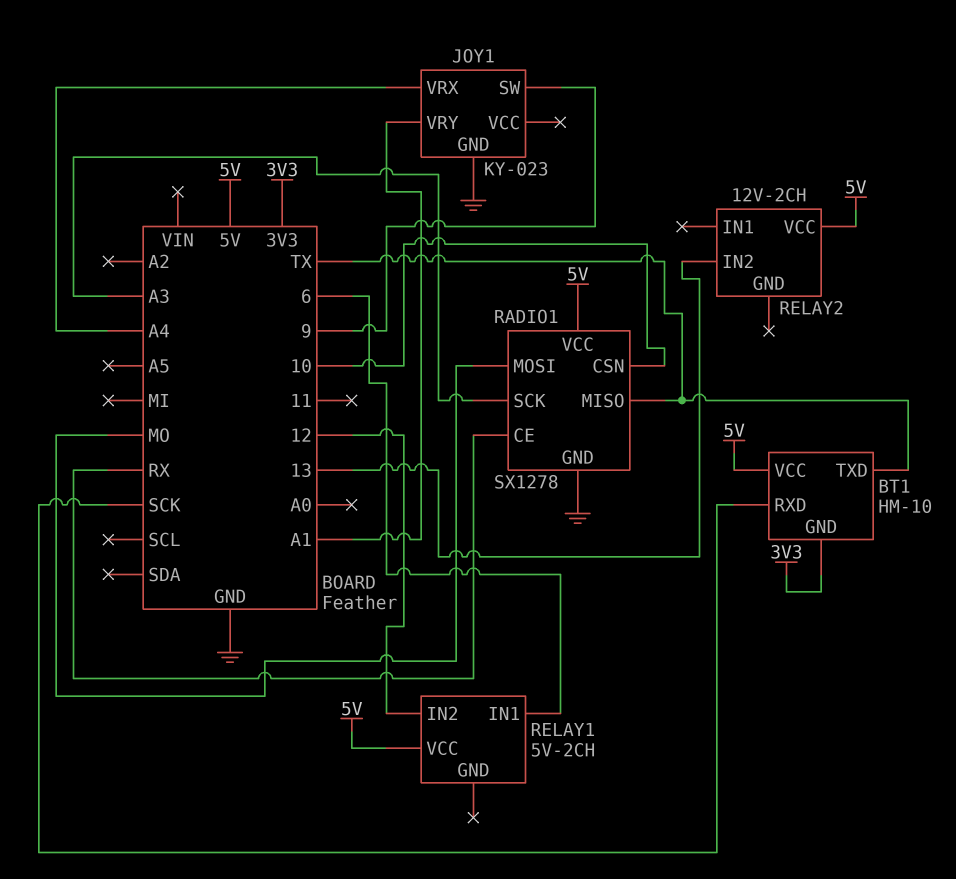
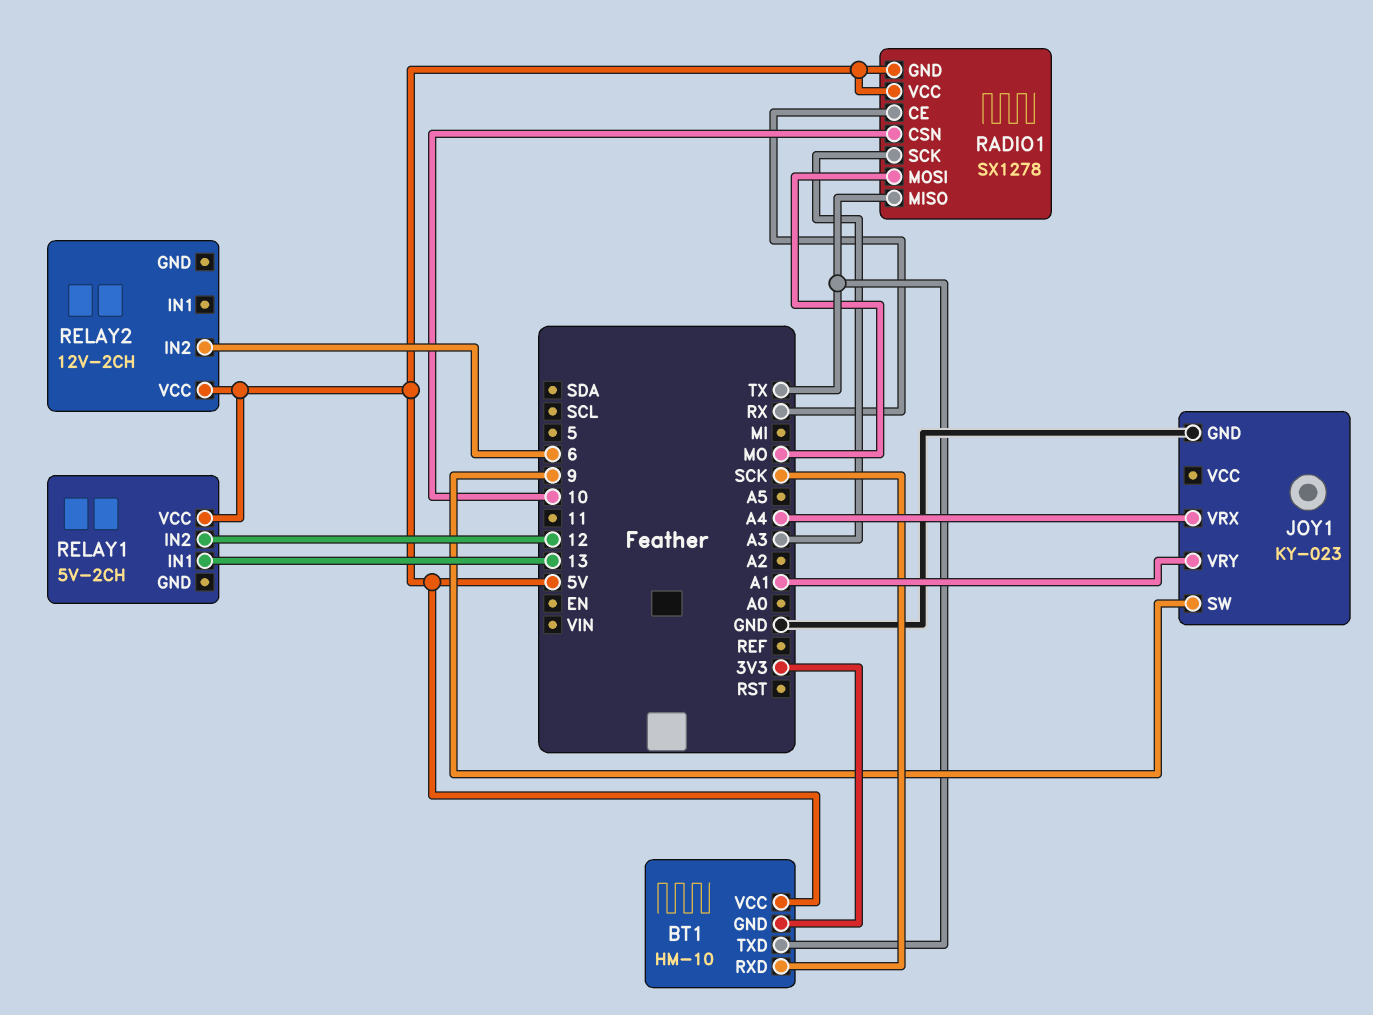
RADIO1 pin GND: GND -> 5V
RELAY1 pin IN1: 6 -> 13
RELAY2 pin IN2: 13 -> 6

